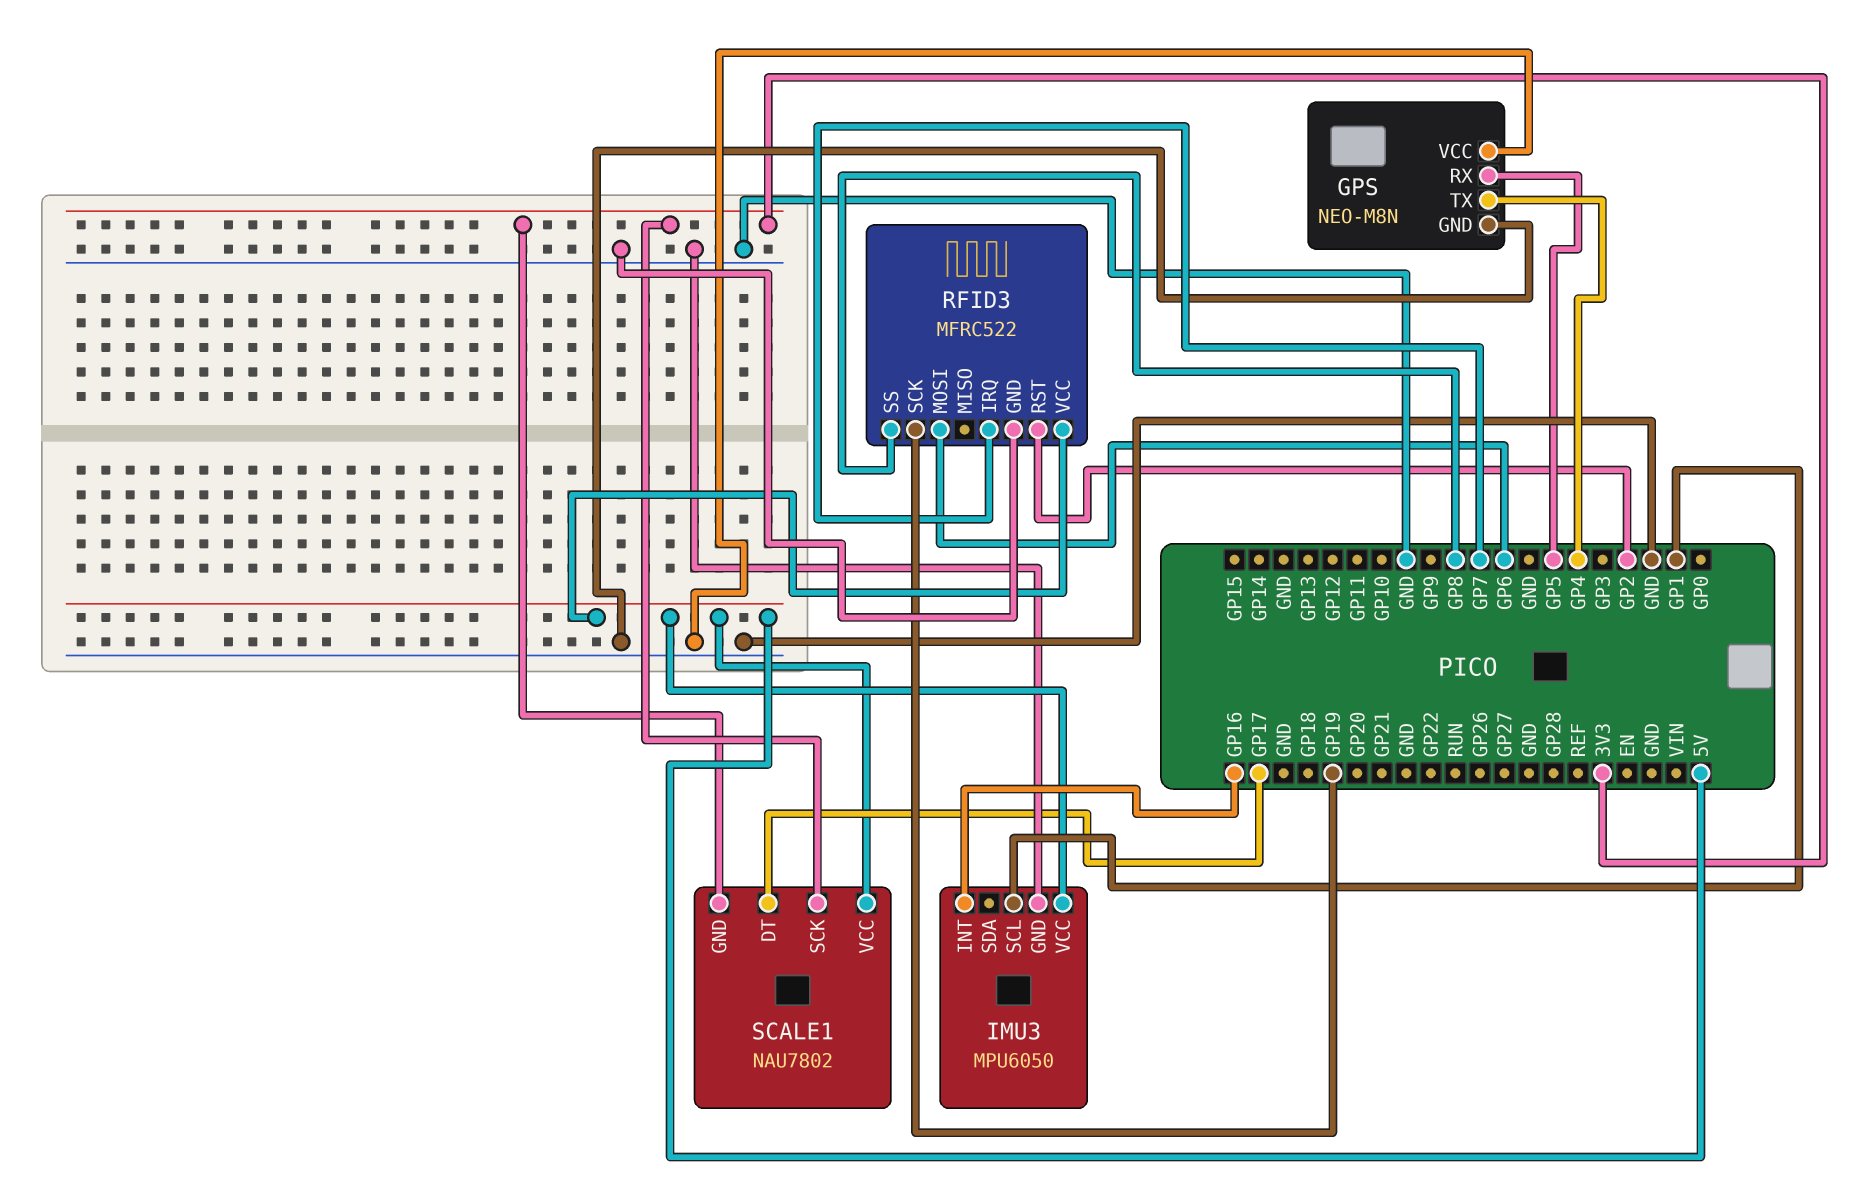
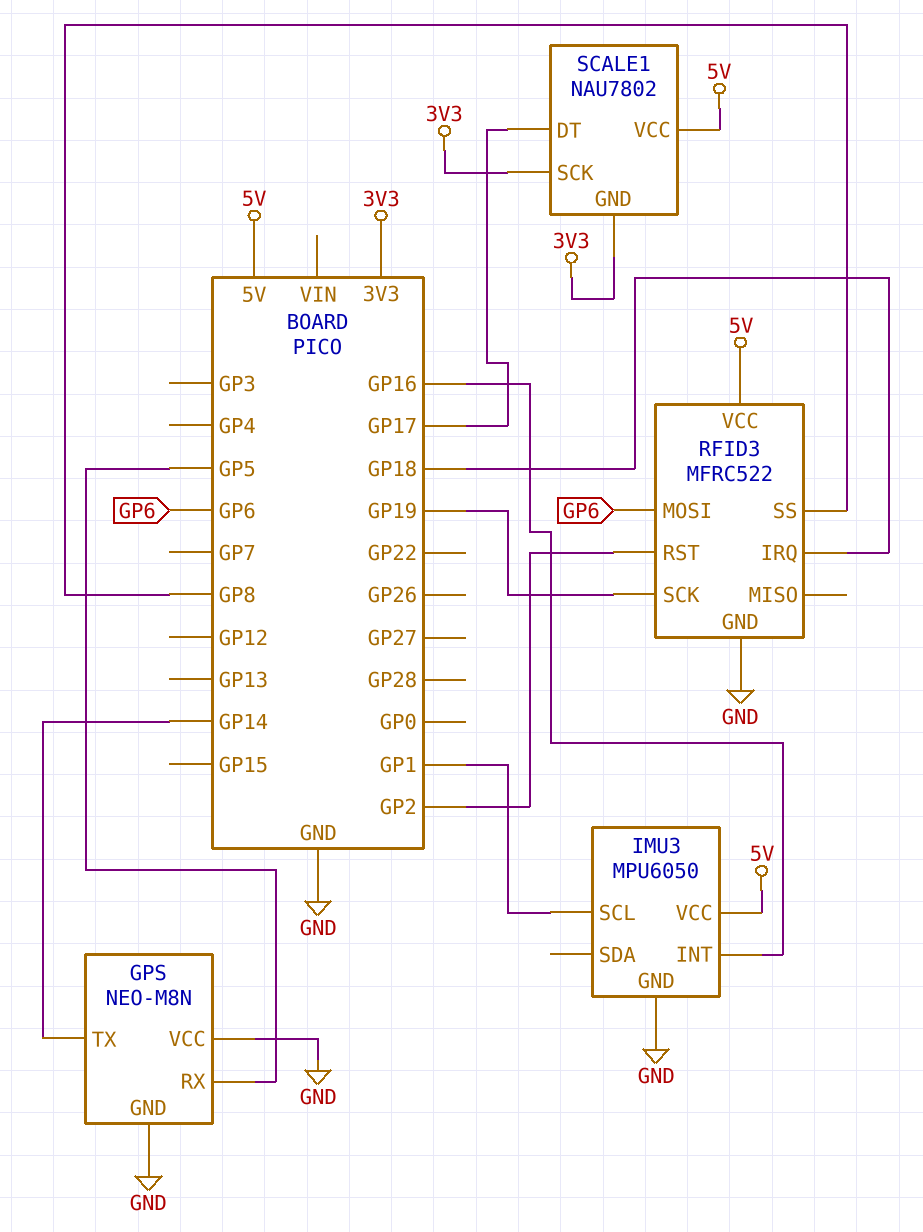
GPS pin TX: GP4 -> GP14
RFID3 pin IRQ: GP7 -> GP18

